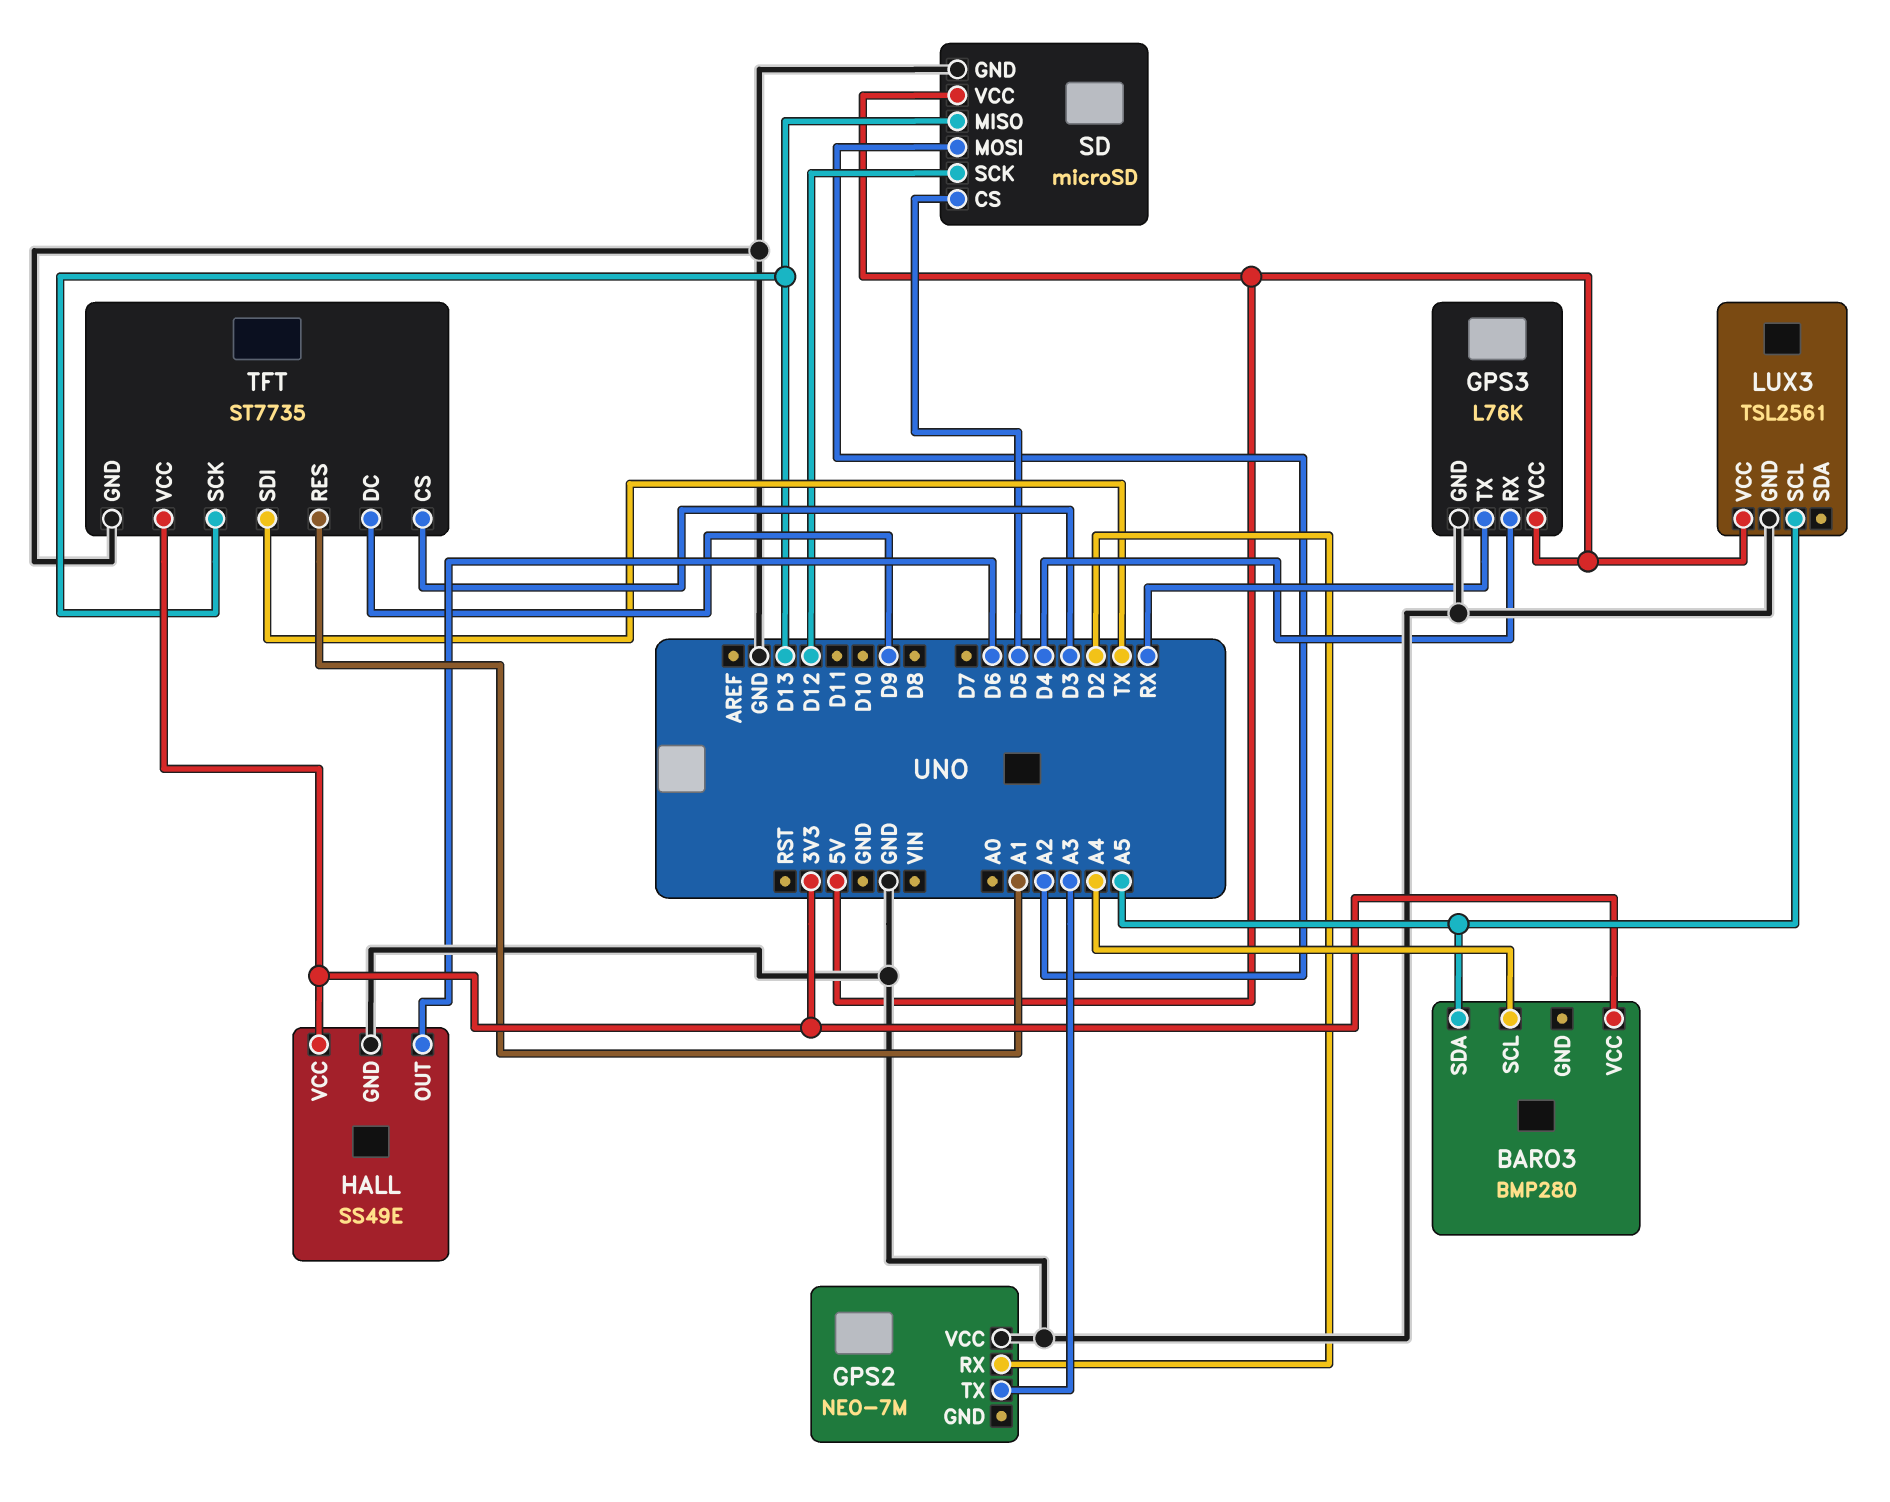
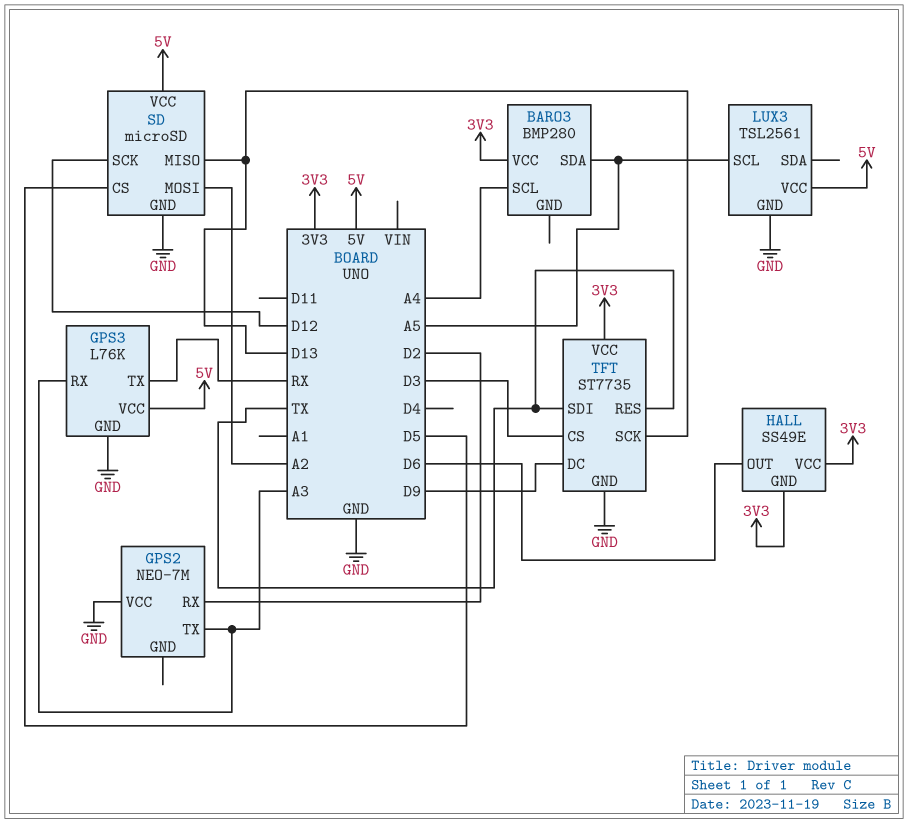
GPS3 pin RX: D4 -> A3
HALL pin GND: GND -> 3V3
TFT pin RES: A1 -> TX

